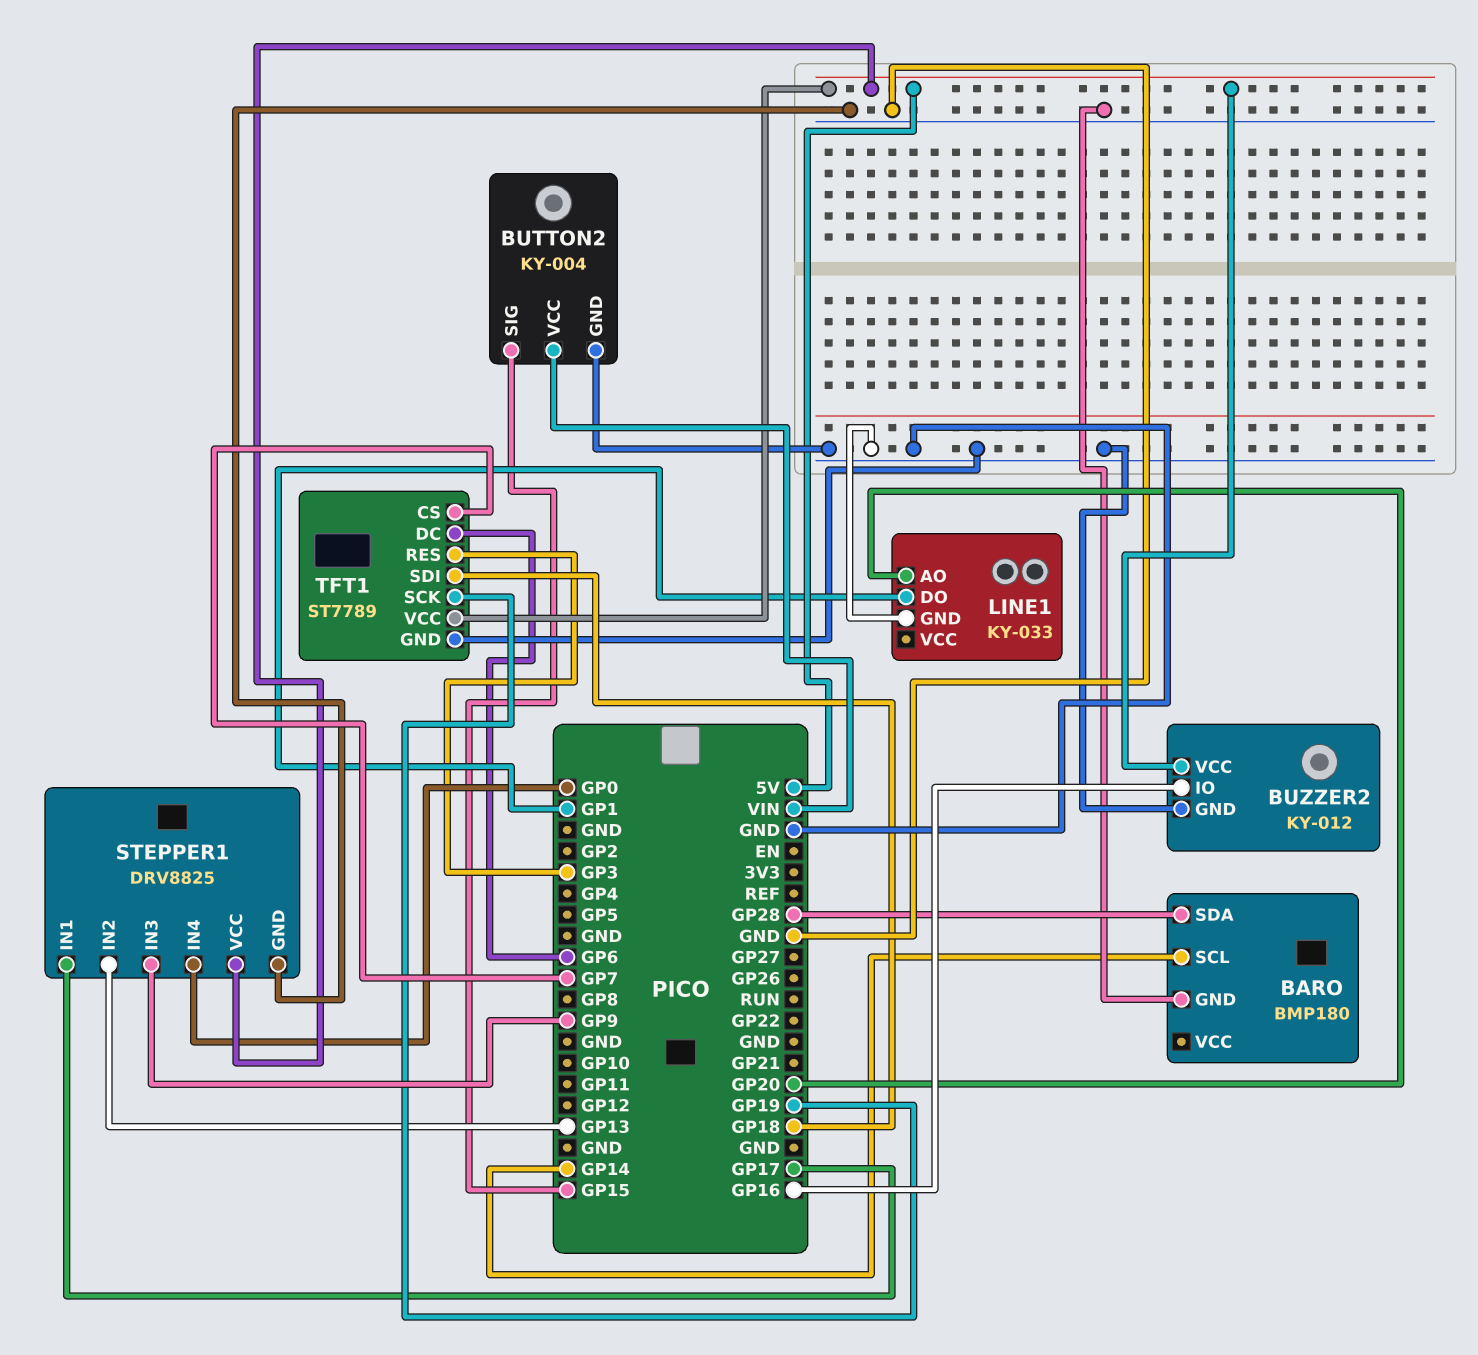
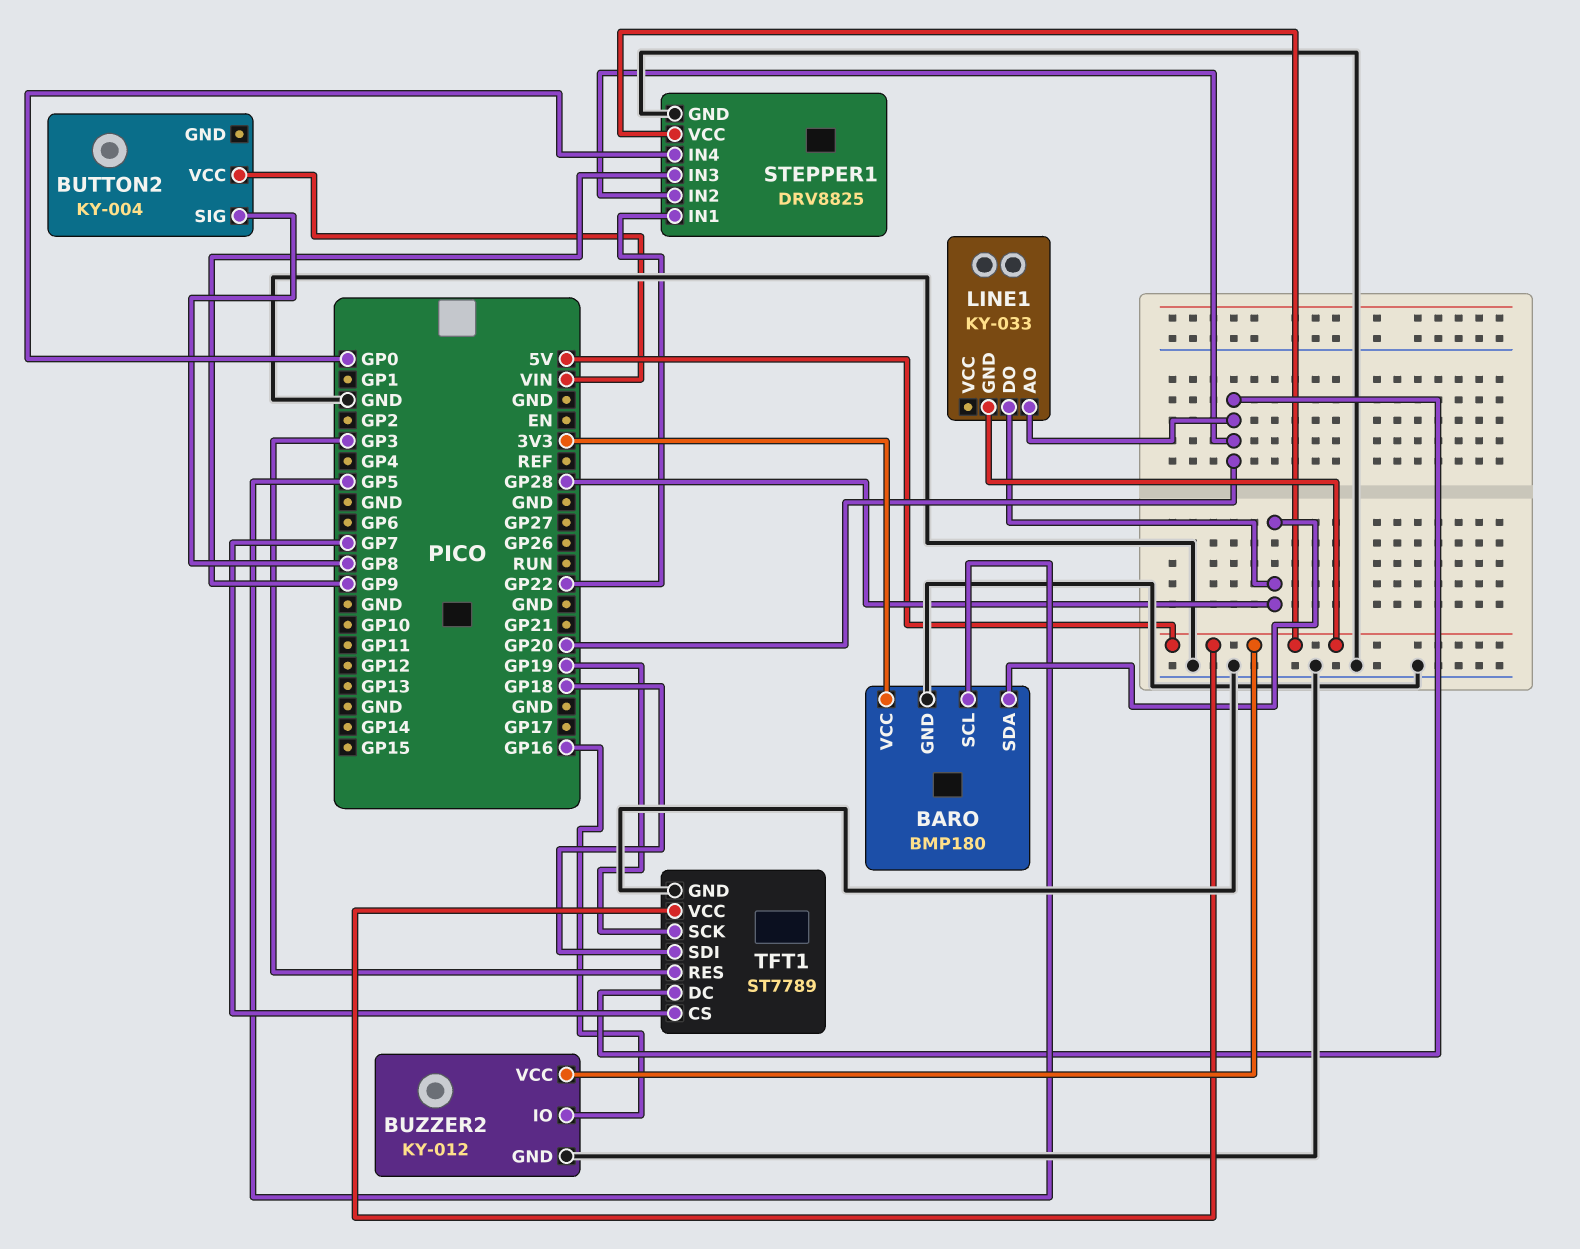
BARO pin SCL: GP14 -> GP5
BARO pin VCC: none -> 3V3
BUTTON2 pin GND: GND -> none
BUTTON2 pin SIG: GP15 -> GP8
LINE1 pin DO: GP1 -> GP28
LINE1 pin GND: GND -> 5V
STEPPER1 pin IN1: GP17 -> GP22
STEPPER1 pin IN2: GP13 -> GP20
TFT1 pin DC: GP6 -> GP20

